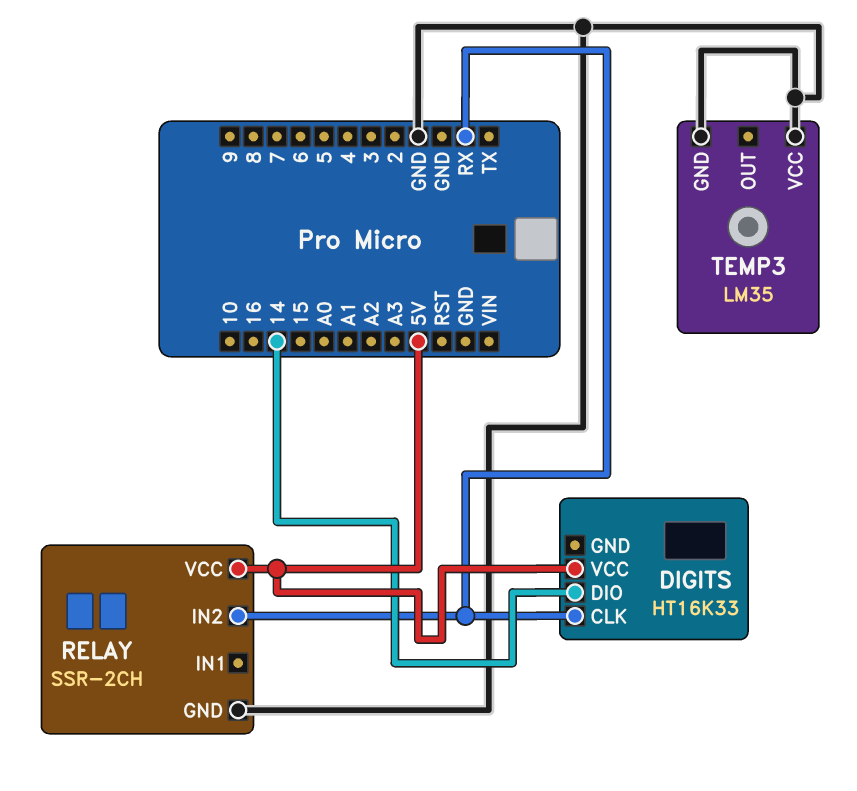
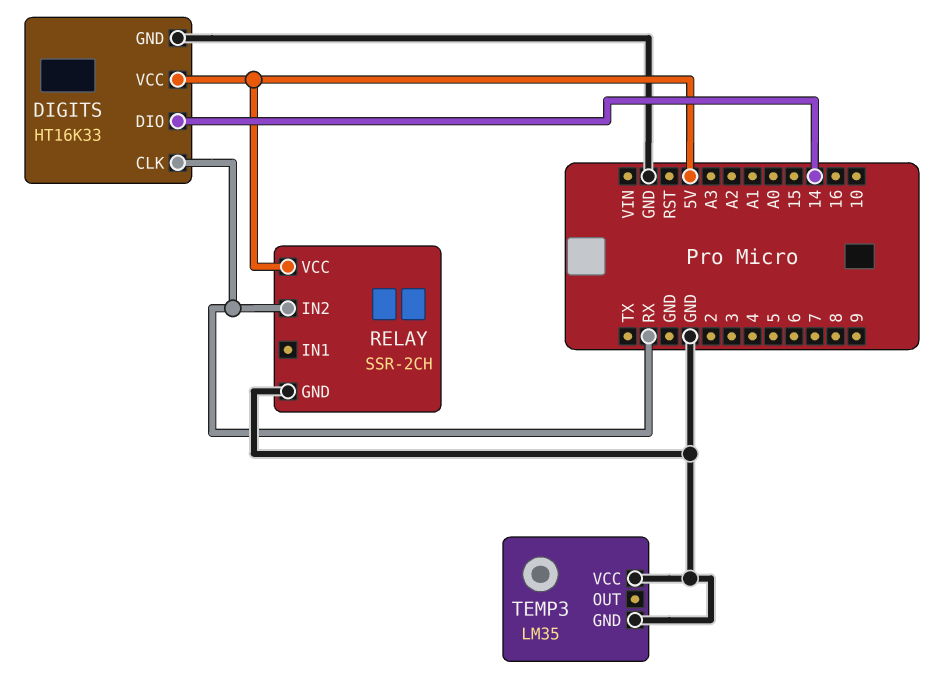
DIGITS pin GND: none -> GND

